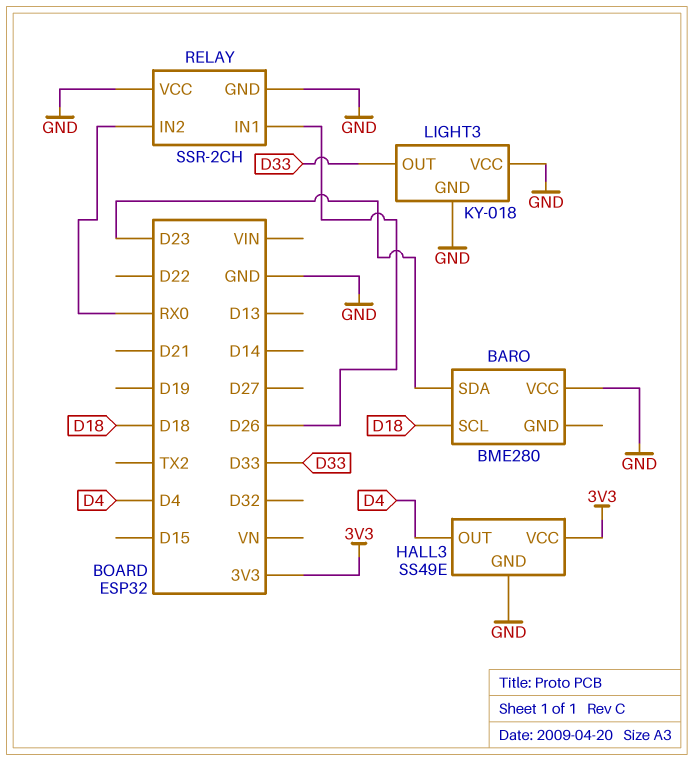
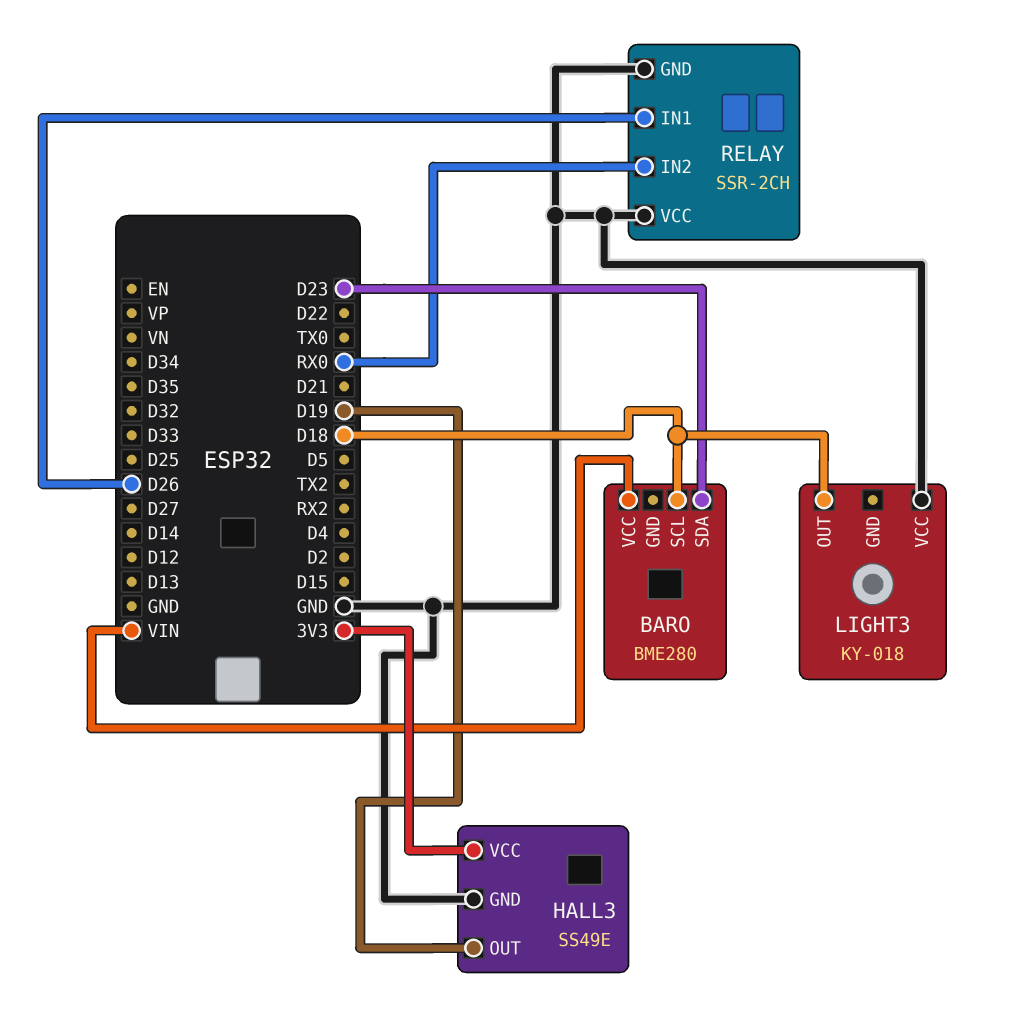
BARO pin VCC: GND -> VIN
HALL3 pin OUT: D4 -> D19
LIGHT3 pin GND: GND -> none
LIGHT3 pin OUT: D33 -> D18

